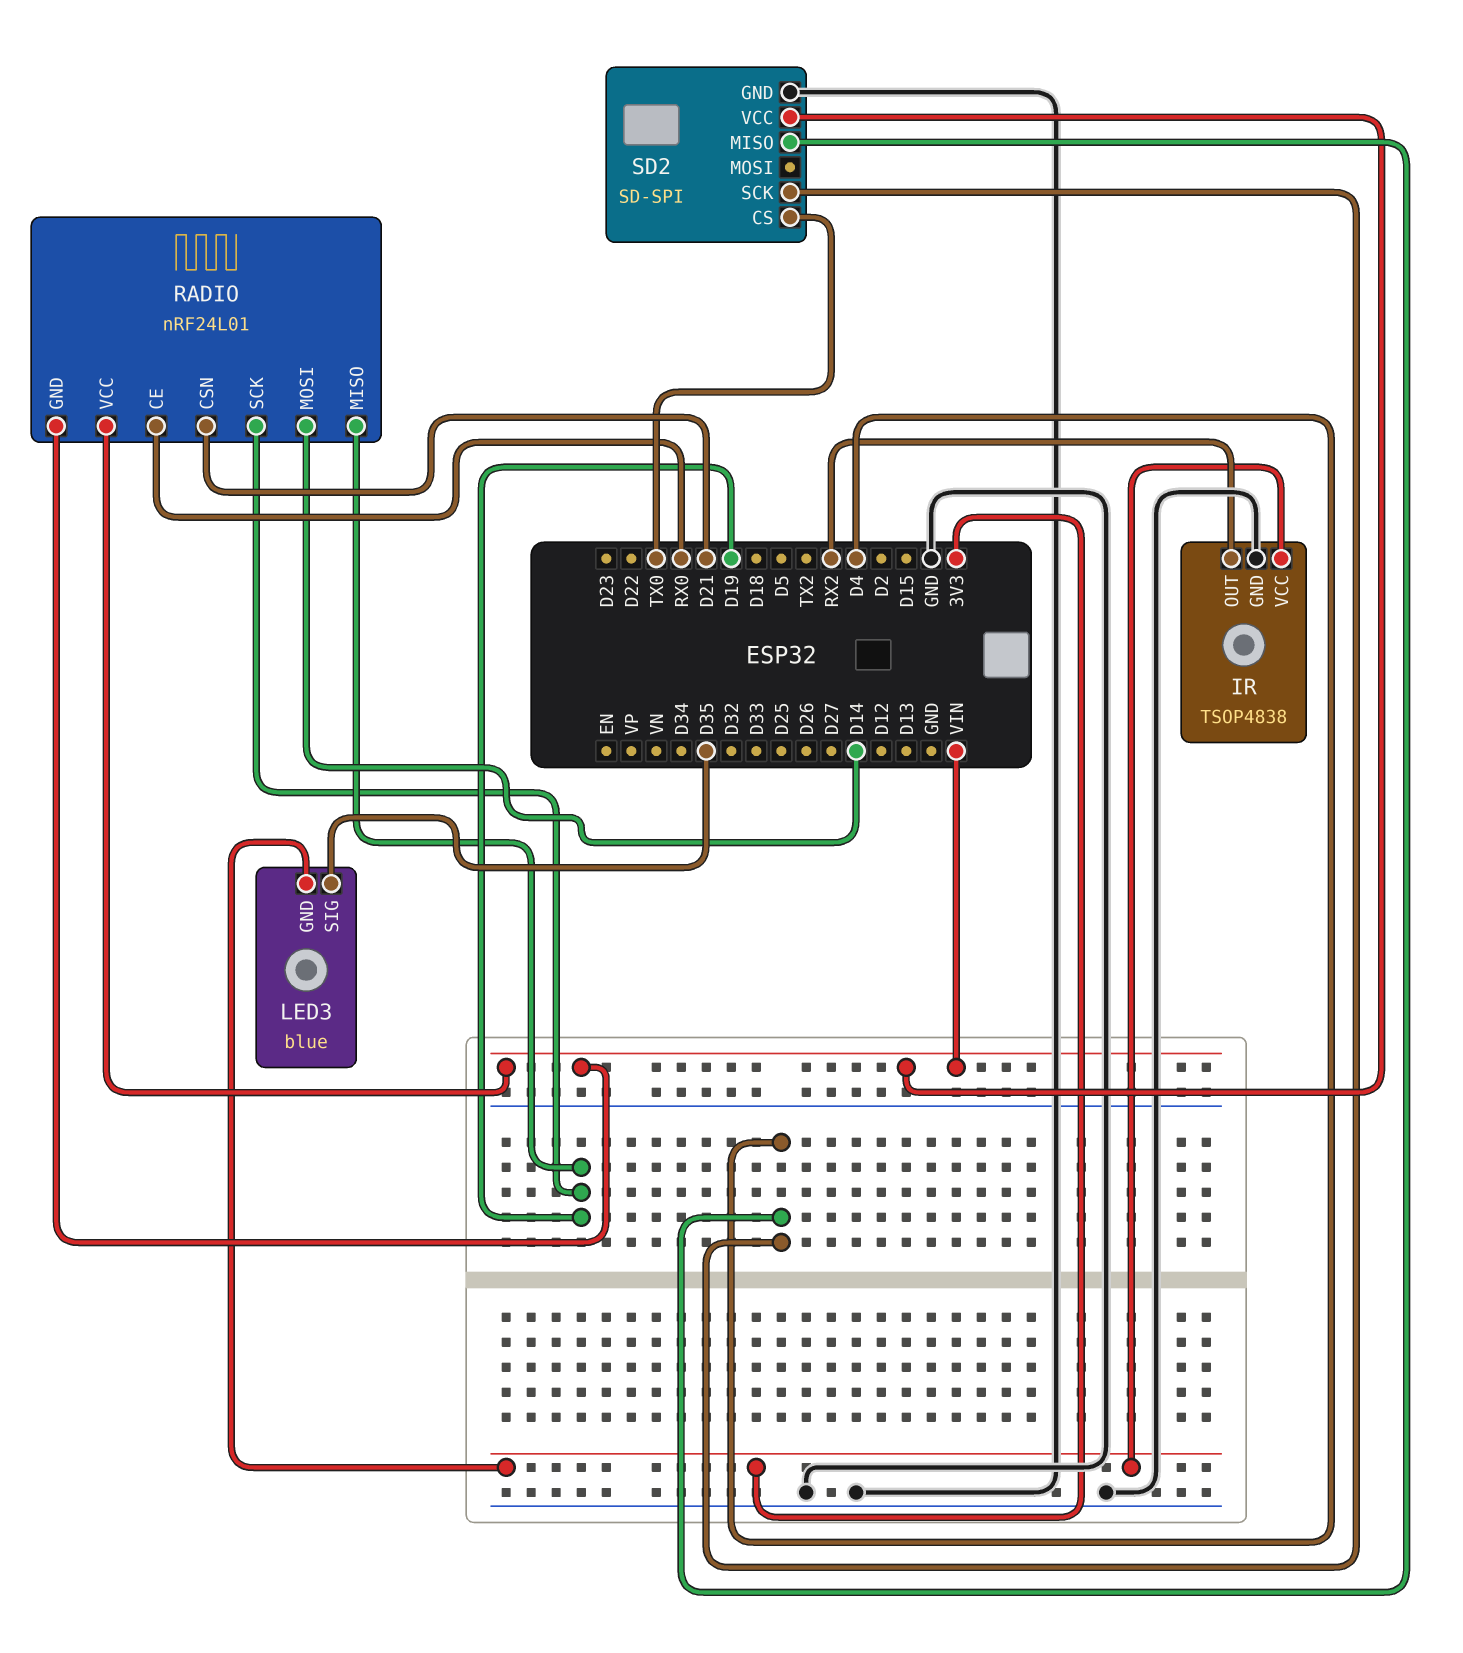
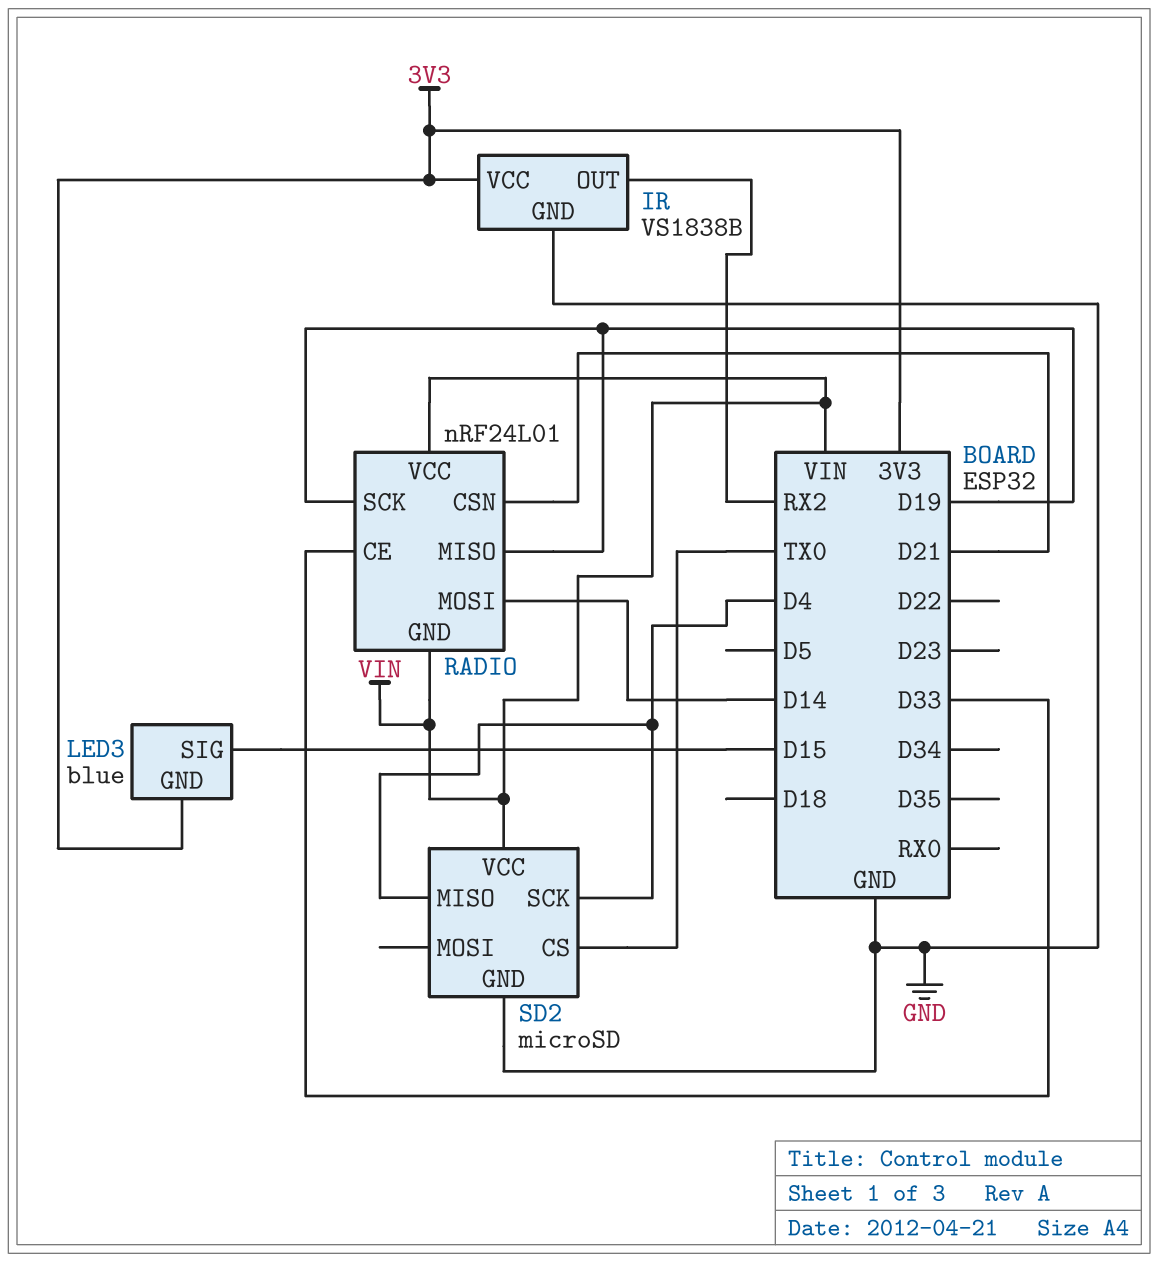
IR: TSOP4838 -> VS1838B
LED3 pin SIG: D35 -> D15
RADIO pin CE: RX0 -> D33
SD2: SD-SPI -> microSD

